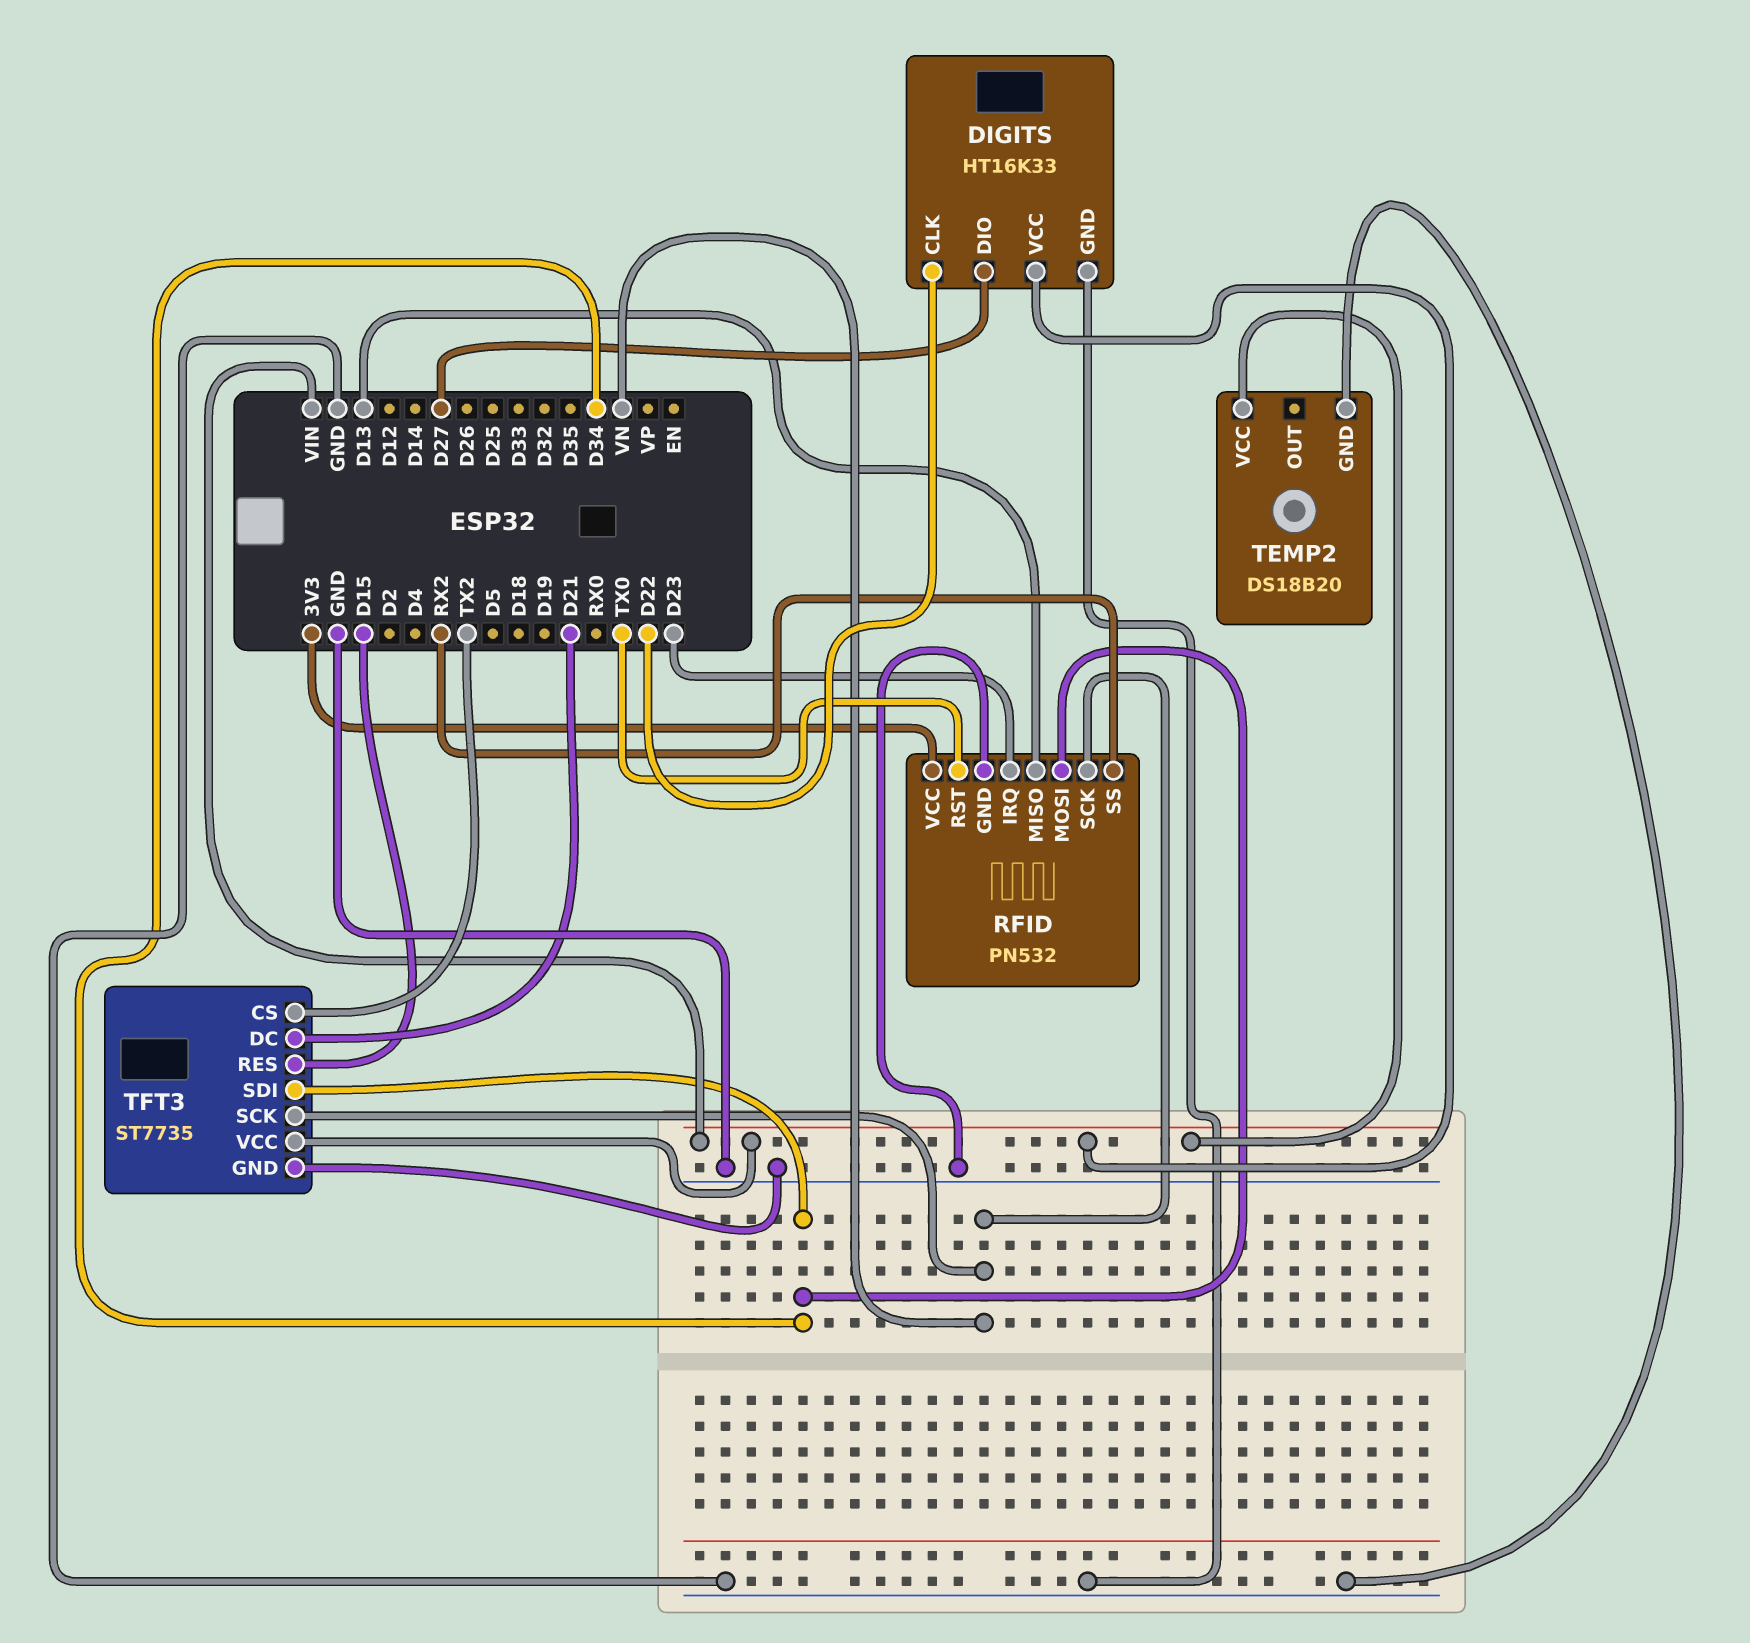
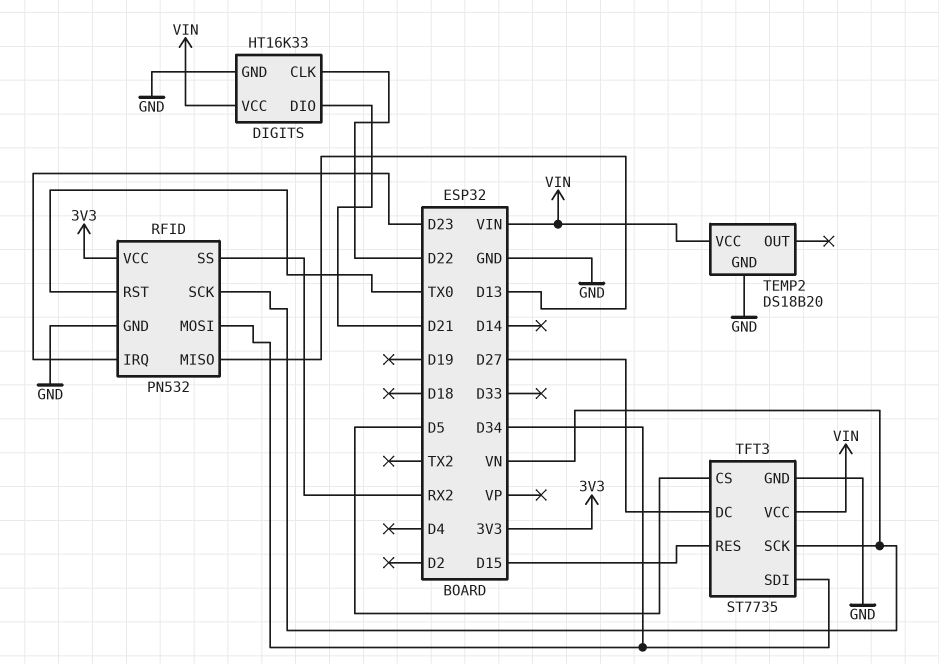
DIGITS pin DIO: D27 -> D21
TFT3 pin CS: TX2 -> D5
TFT3 pin DC: D21 -> D27

